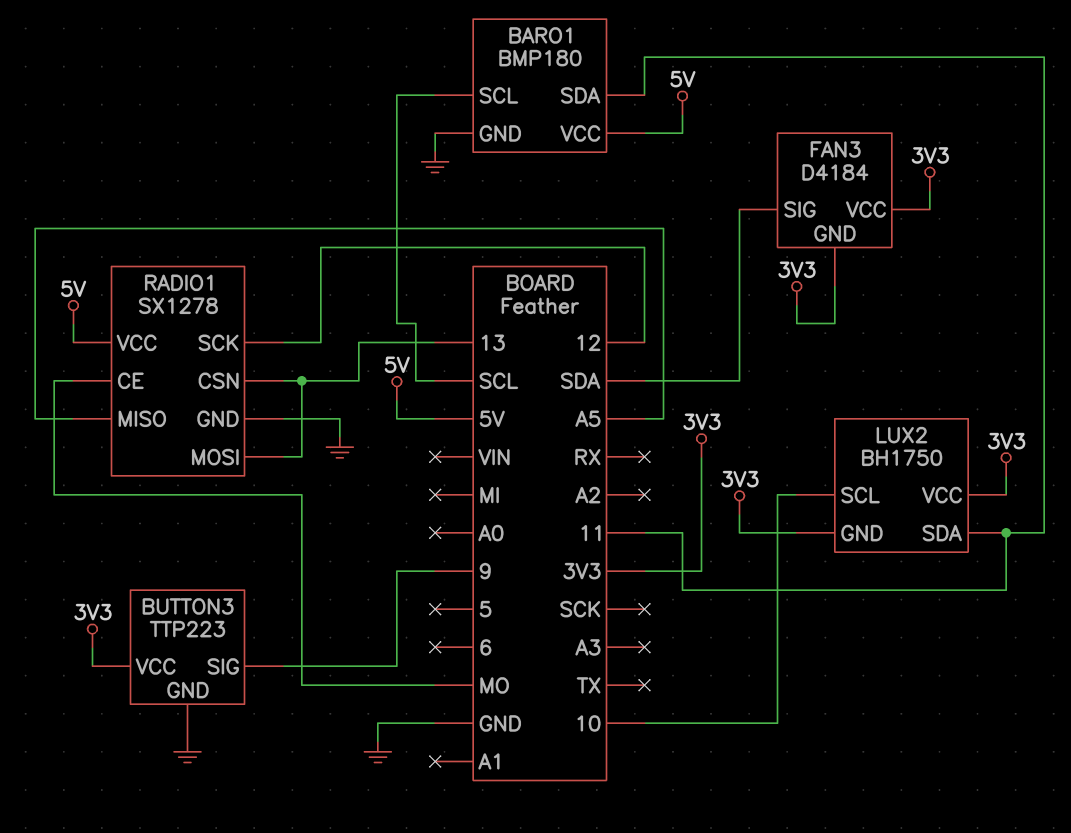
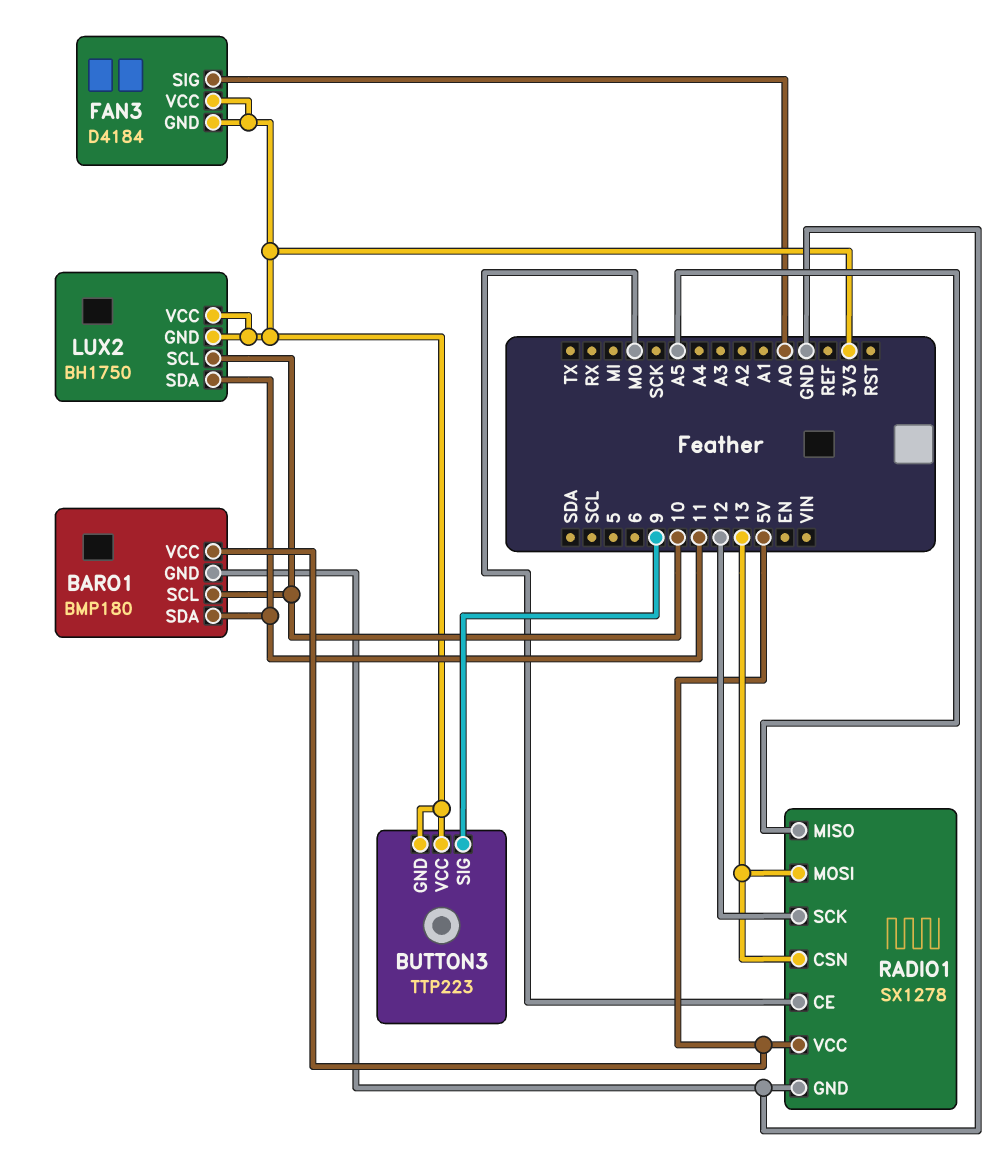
BARO1 pin SCL: SCL -> 10
BUTTON3 pin GND: GND -> 3V3
FAN3 pin SIG: SDA -> A0

